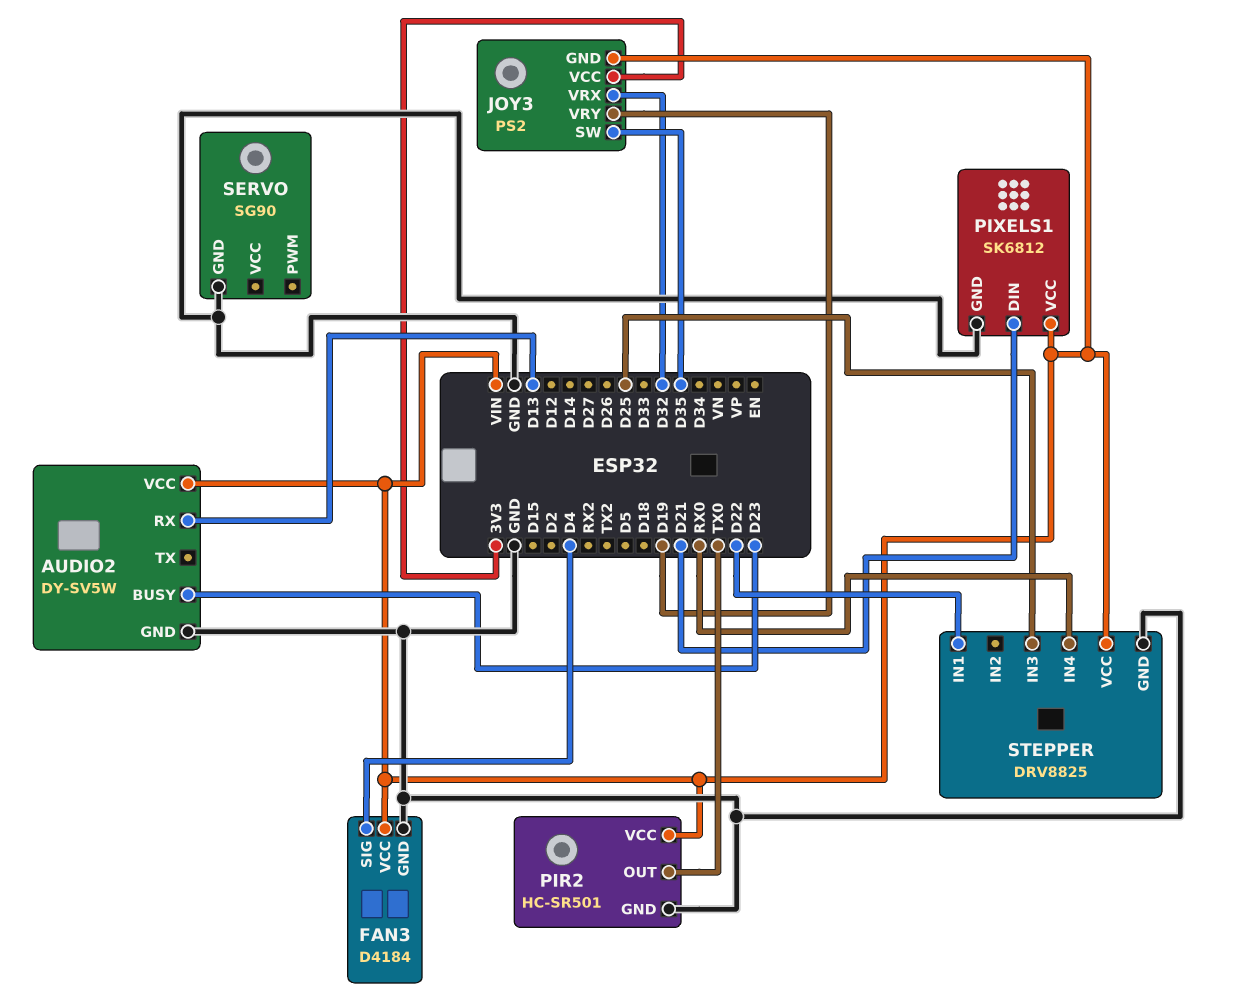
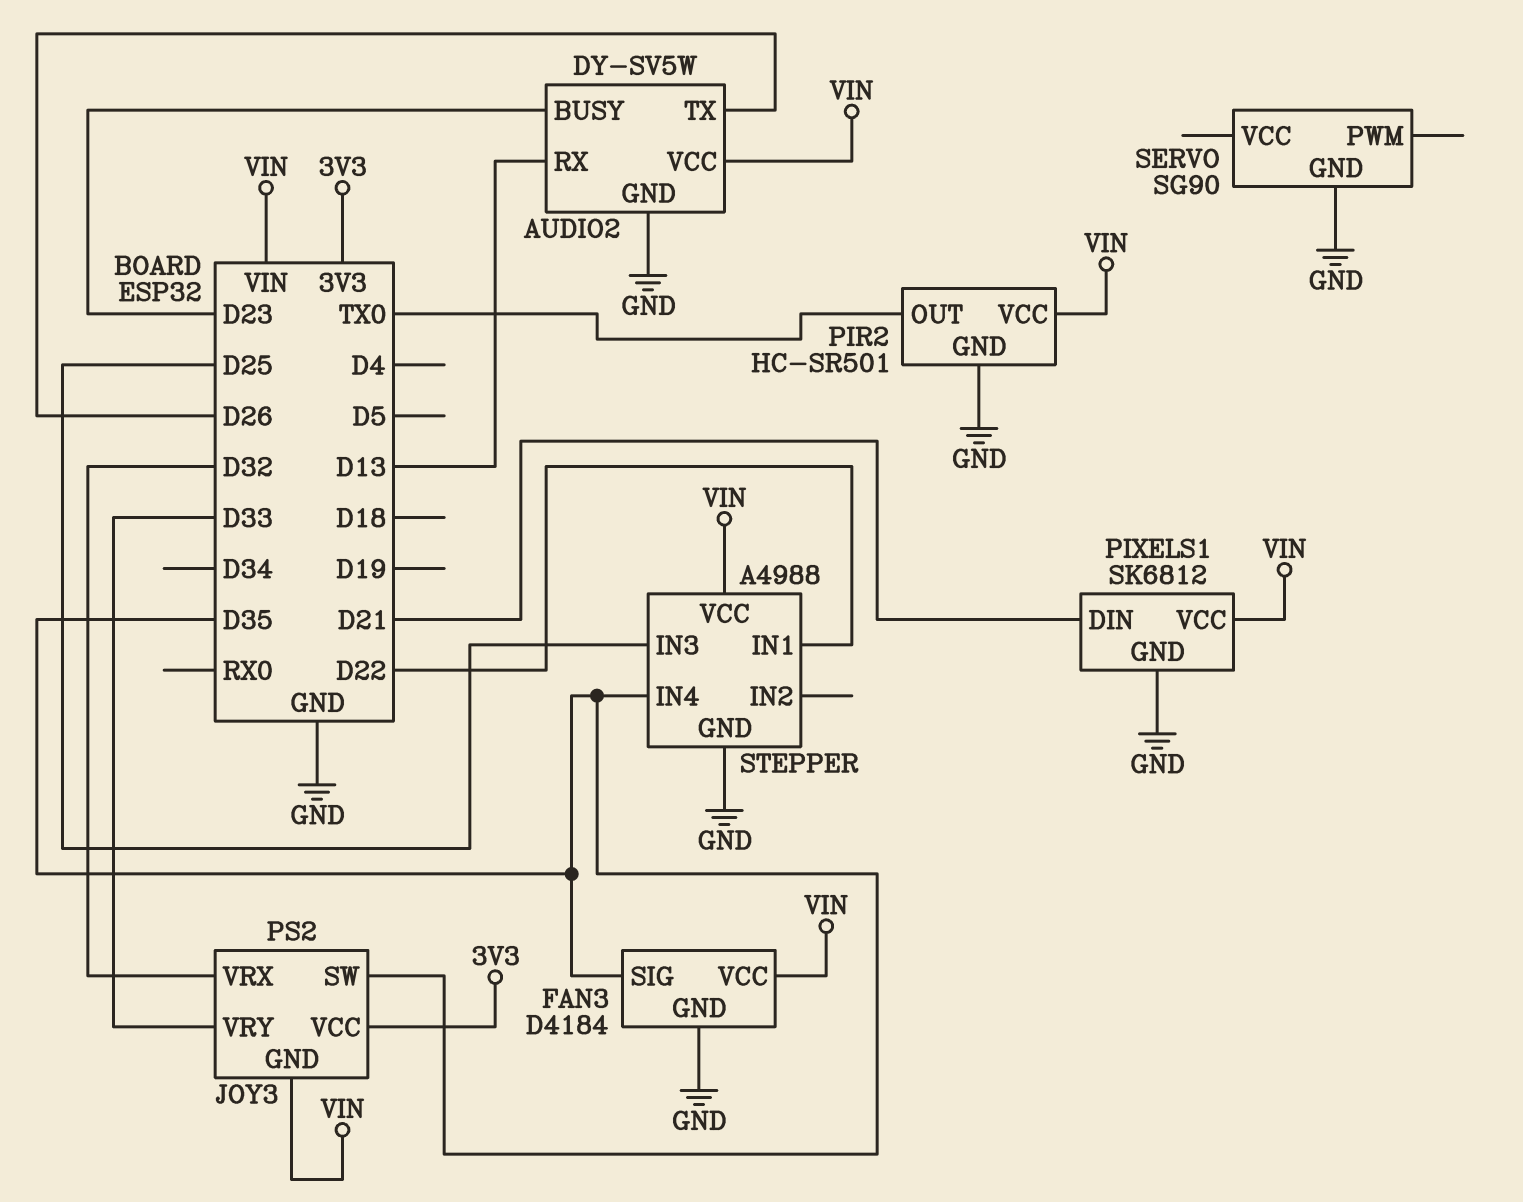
AUDIO2 pin TX: none -> D26
FAN3 pin SIG: D4 -> D35
JOY3 pin VRY: D19 -> D33
STEPPER: DRV8825 -> A4988
STEPPER pin IN4: RX0 -> D35

